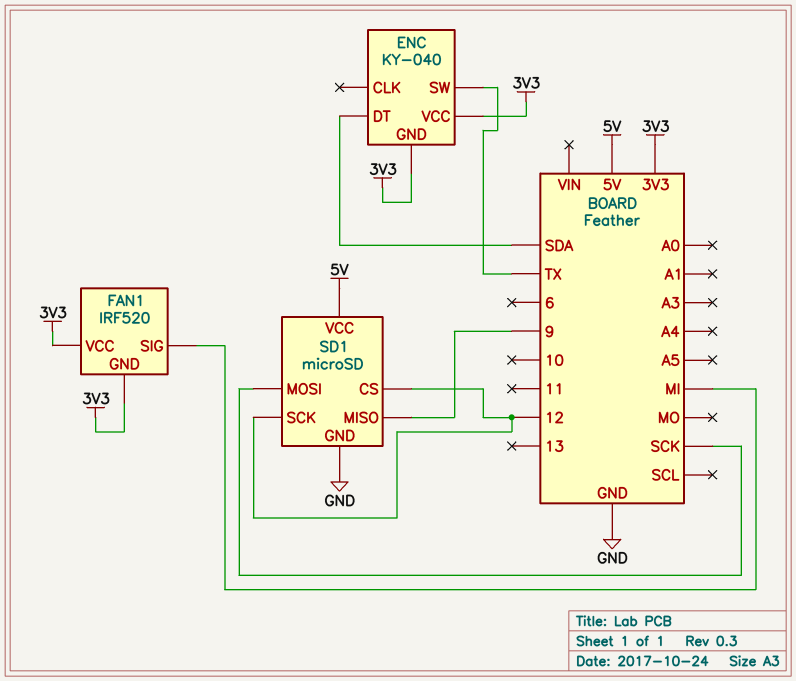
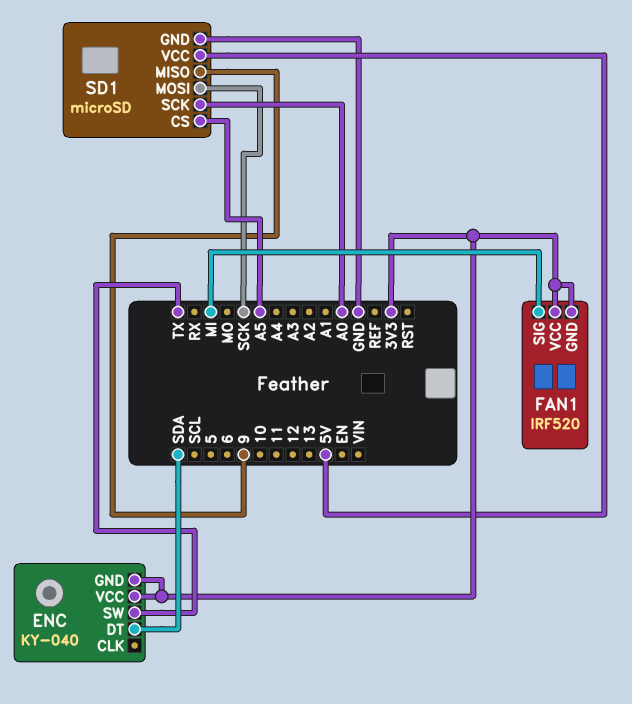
SD1 pin CS: 12 -> A5
SD1 pin SCK: 12 -> A0

